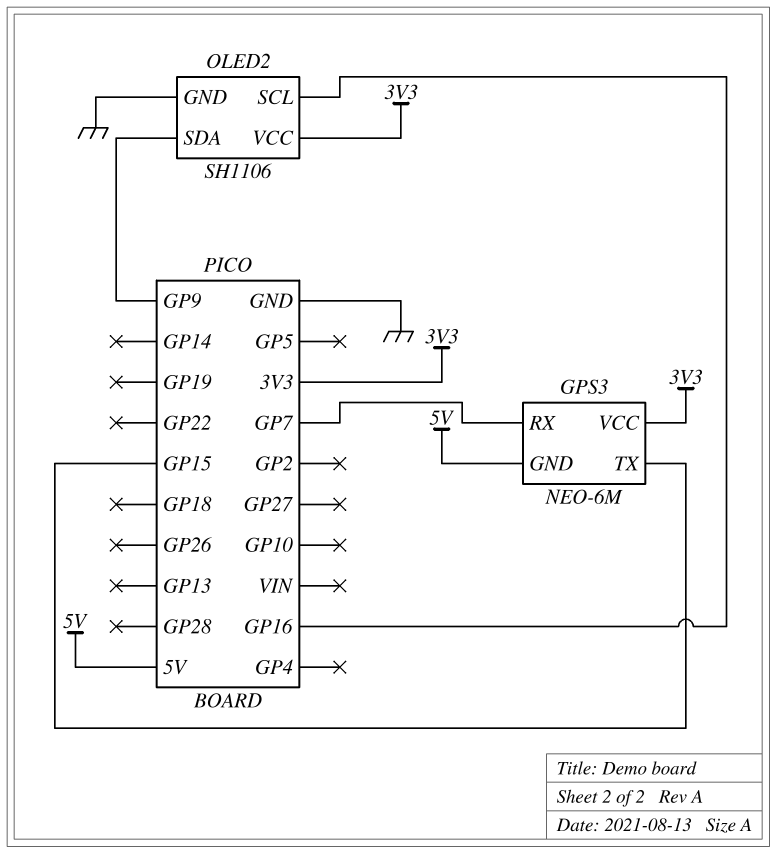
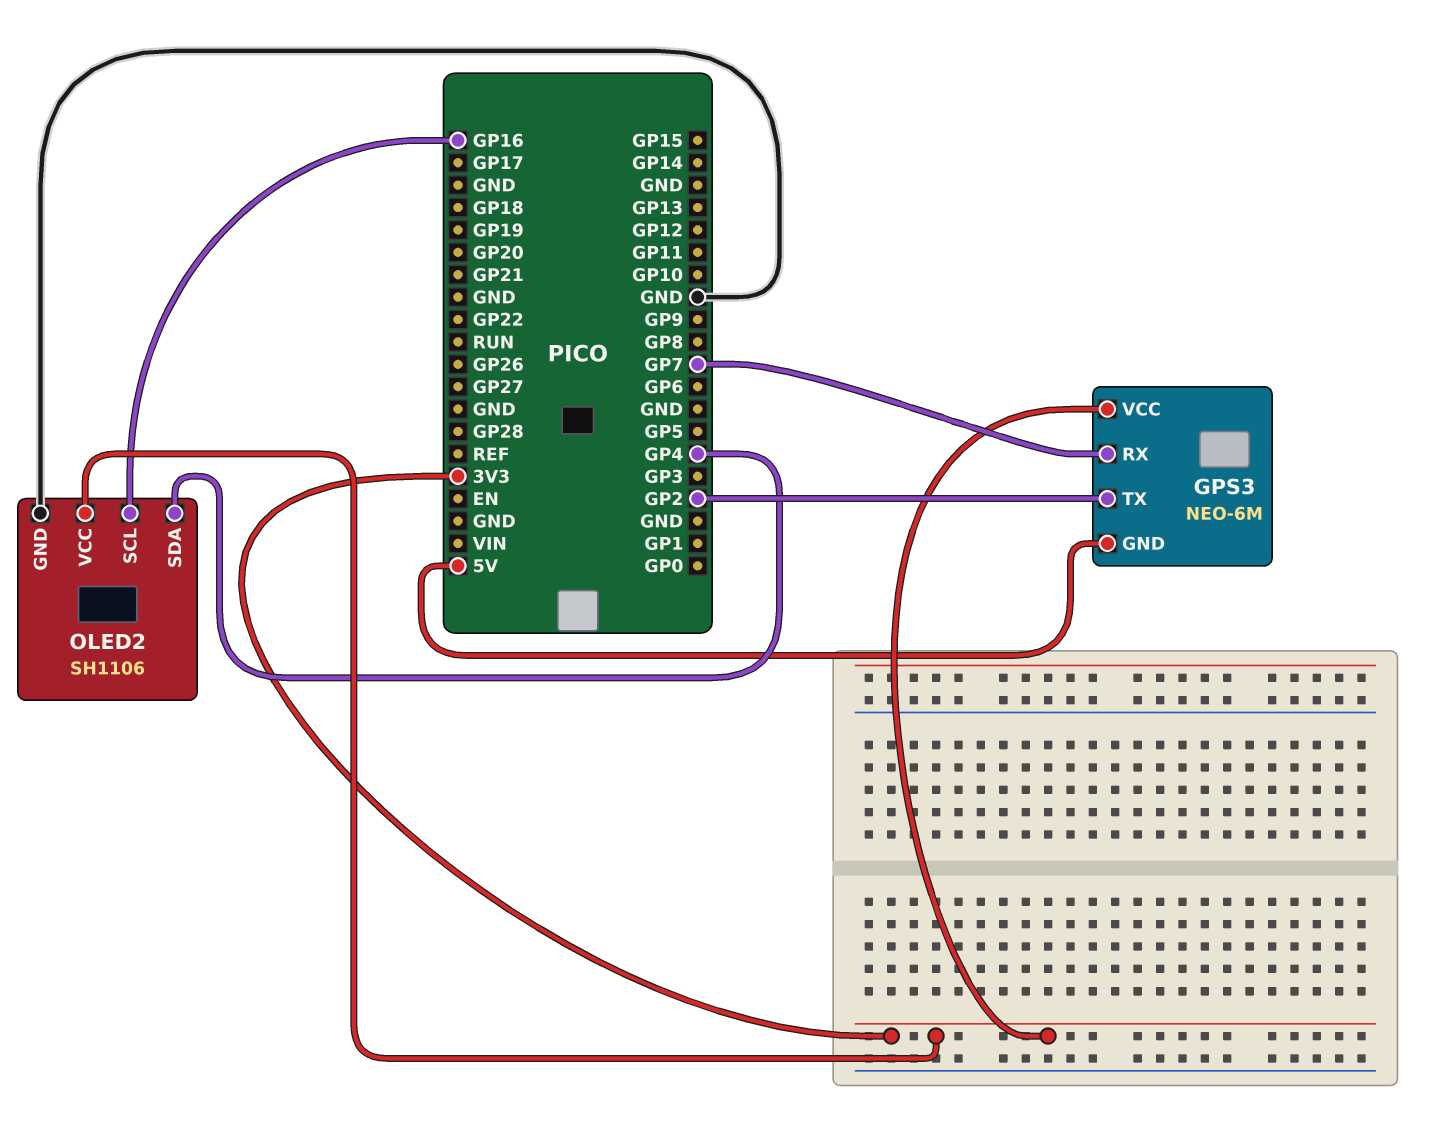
GPS3 pin TX: GP15 -> GP2
OLED2 pin SDA: GP9 -> GP4

